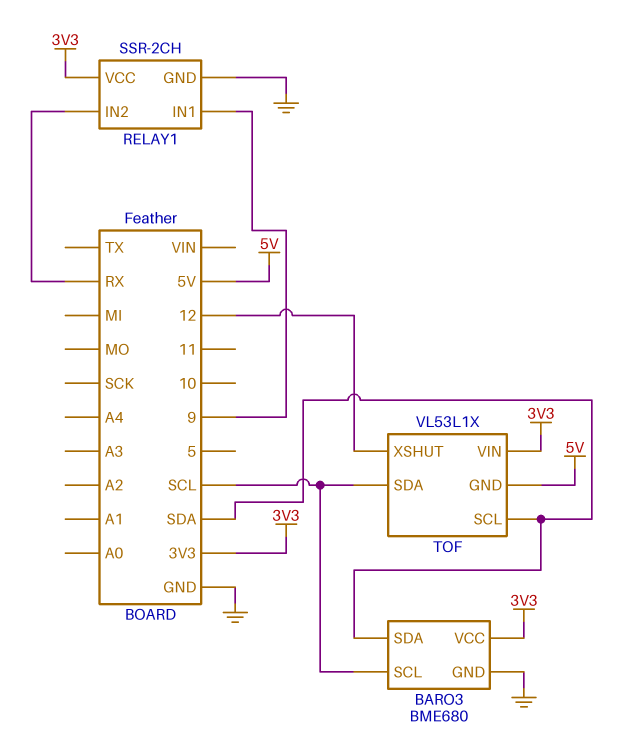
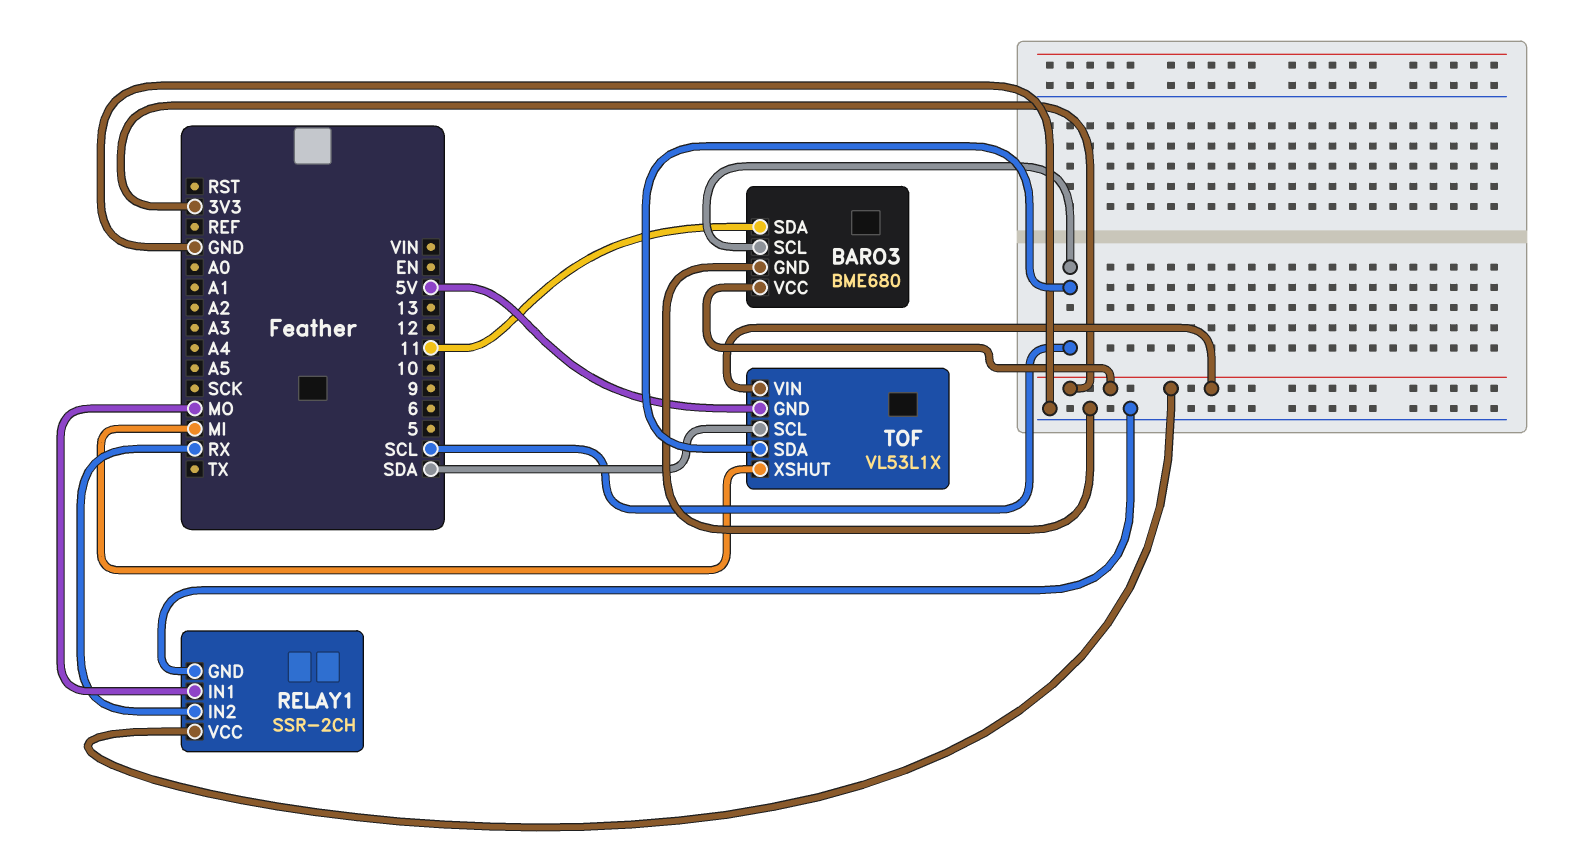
BARO3 pin SDA: SDA -> 11
RELAY1 pin IN1: 9 -> MO
TOF pin XSHUT: 12 -> MI

